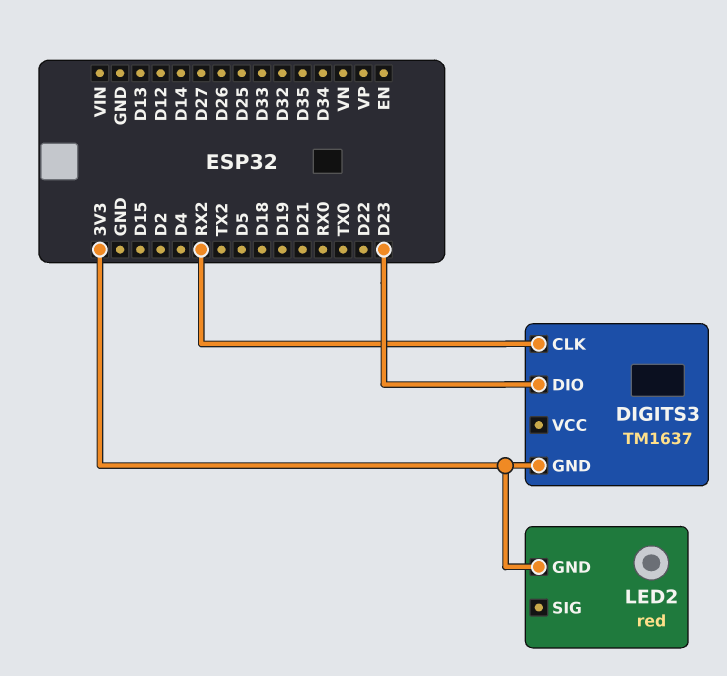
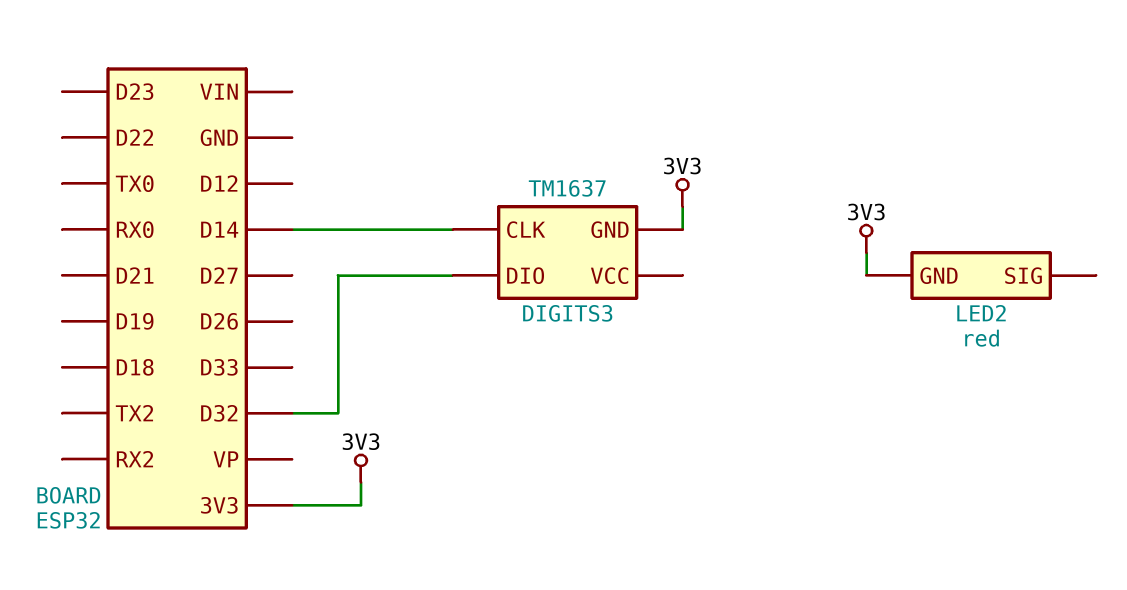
DIGITS3 pin CLK: RX2 -> D14
DIGITS3 pin DIO: D23 -> D32

